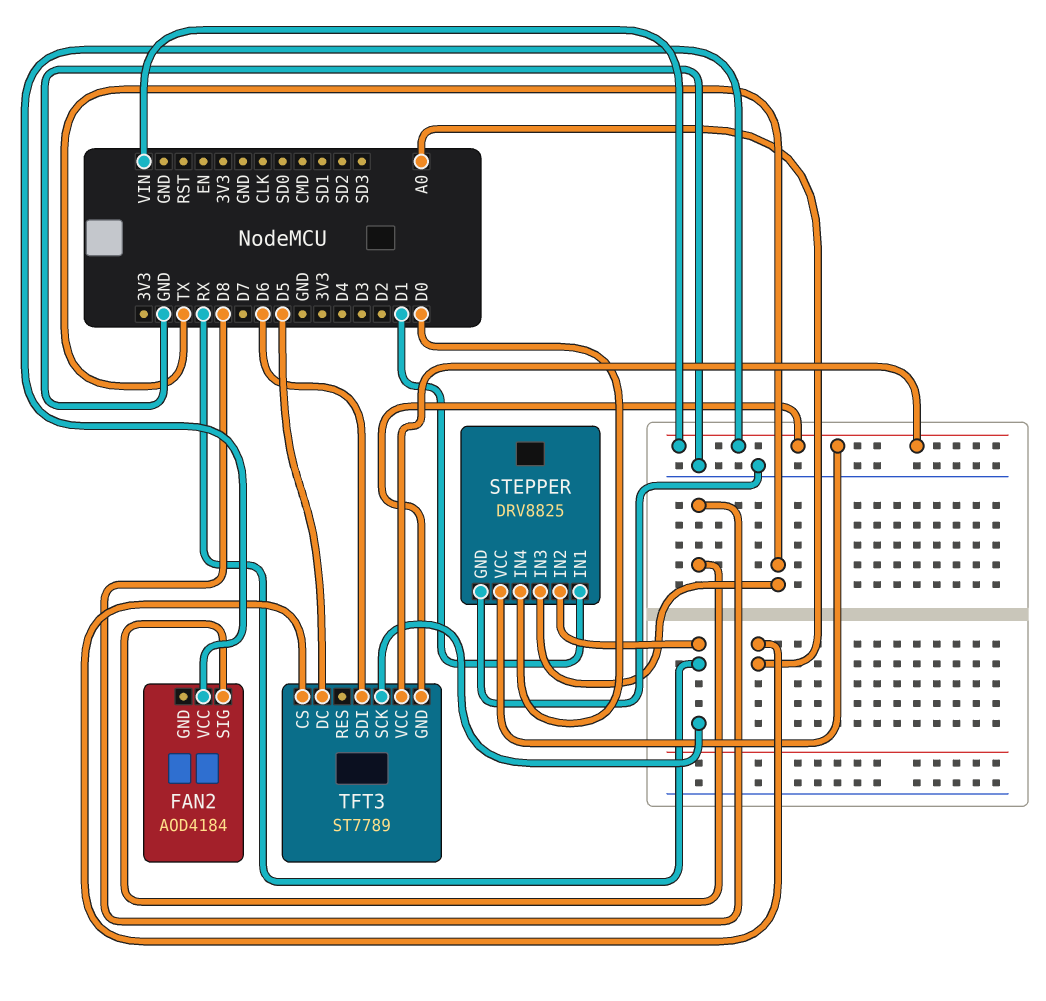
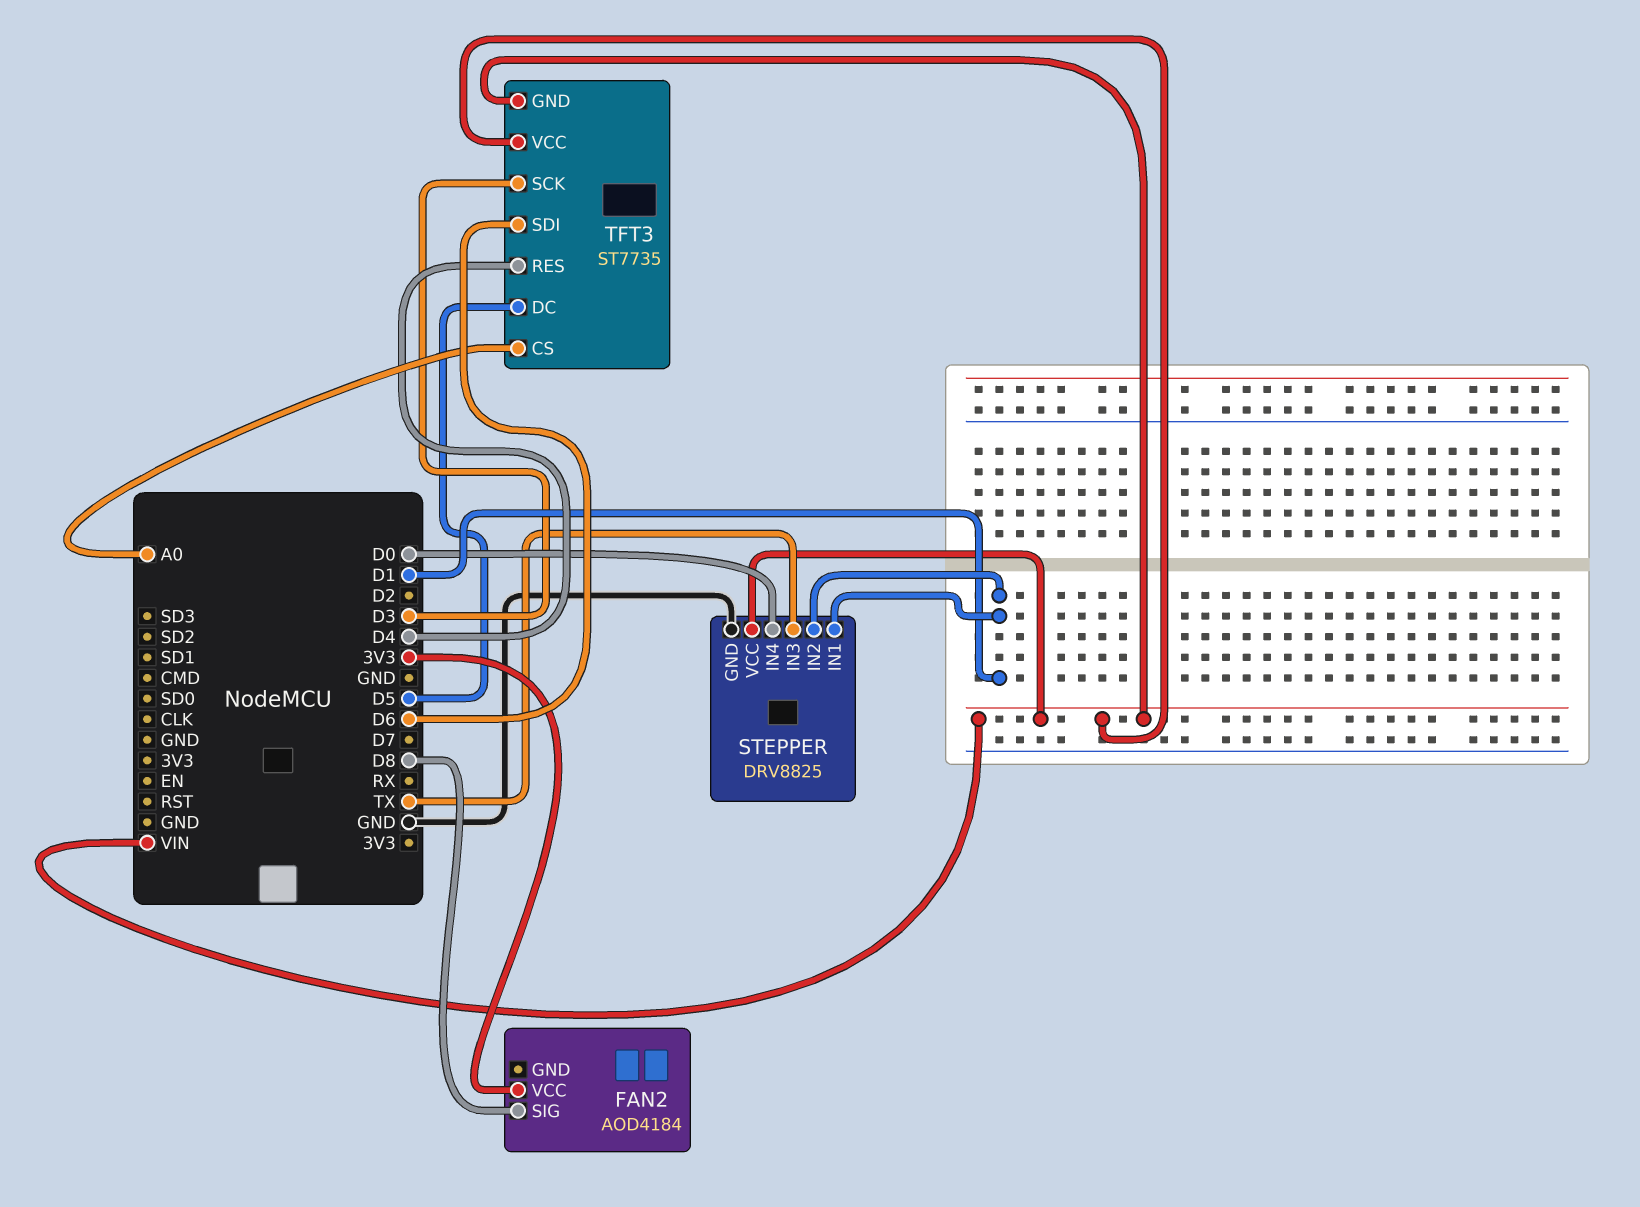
FAN2 pin VCC: VIN -> 3V3
STEPPER pin IN2: RX -> D1
TFT3: ST7789 -> ST7735
TFT3 pin RES: none -> D4
TFT3 pin SCK: RX -> D3

